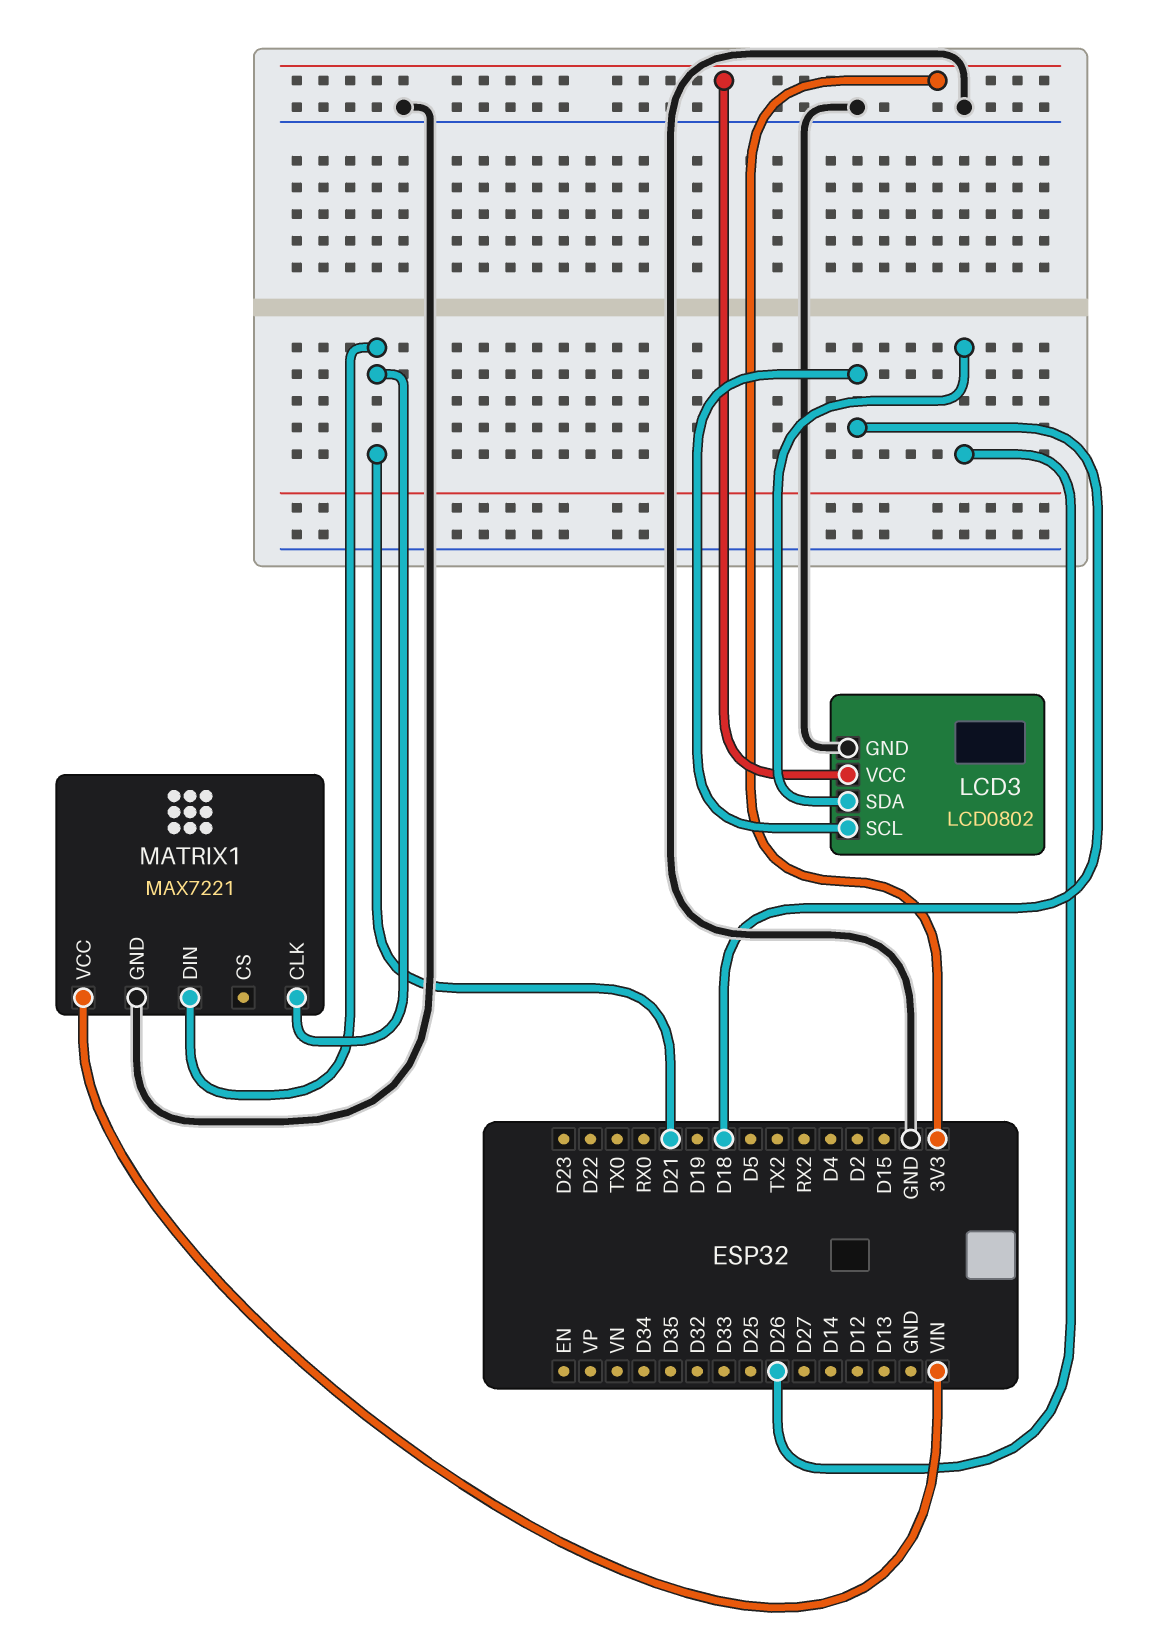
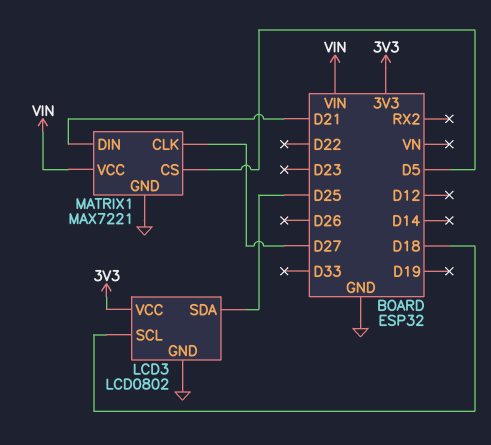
LCD3 pin SDA: D26 -> D25
MATRIX1 pin CLK: D21 -> D27
MATRIX1 pin CS: none -> D5

